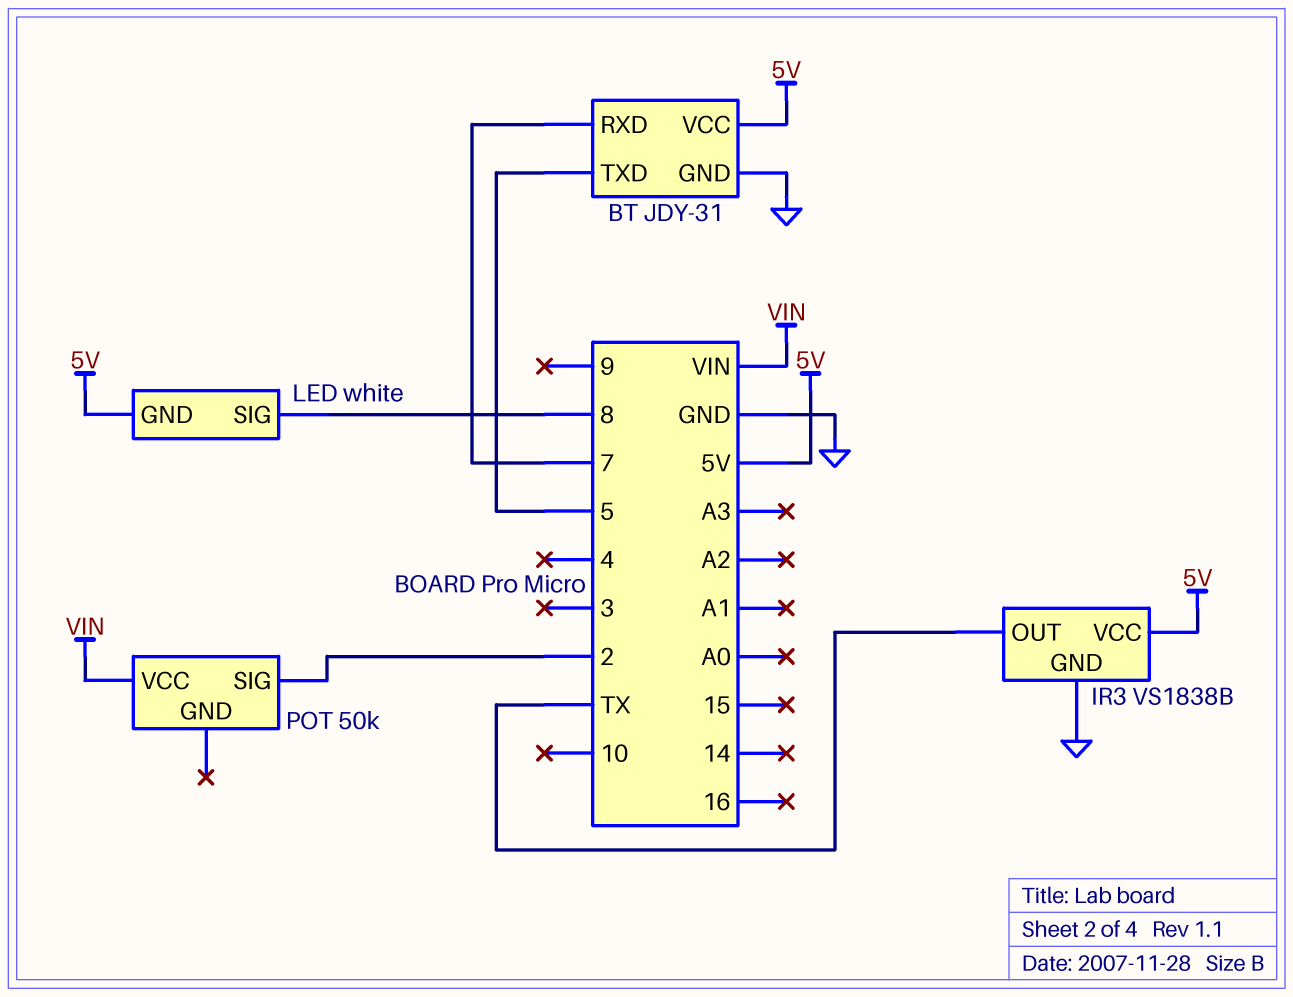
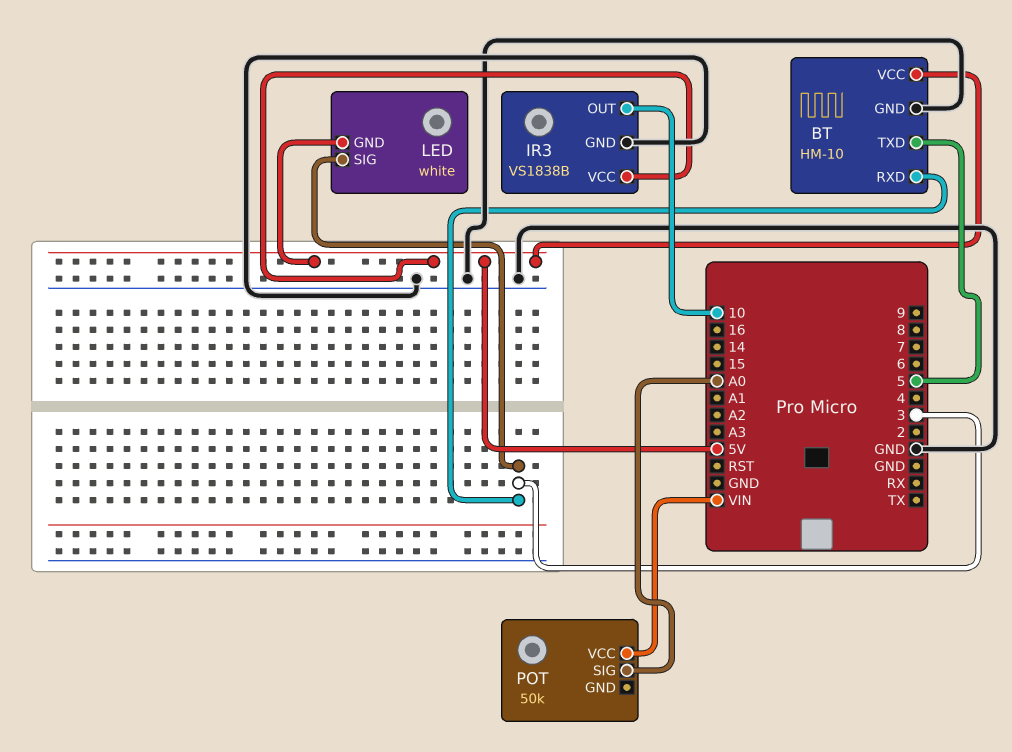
BT: JDY-31 -> HM-10
BT pin RXD: 7 -> 3
IR3 pin OUT: TX -> 10
LED pin SIG: 8 -> 3
POT pin SIG: 2 -> A0

